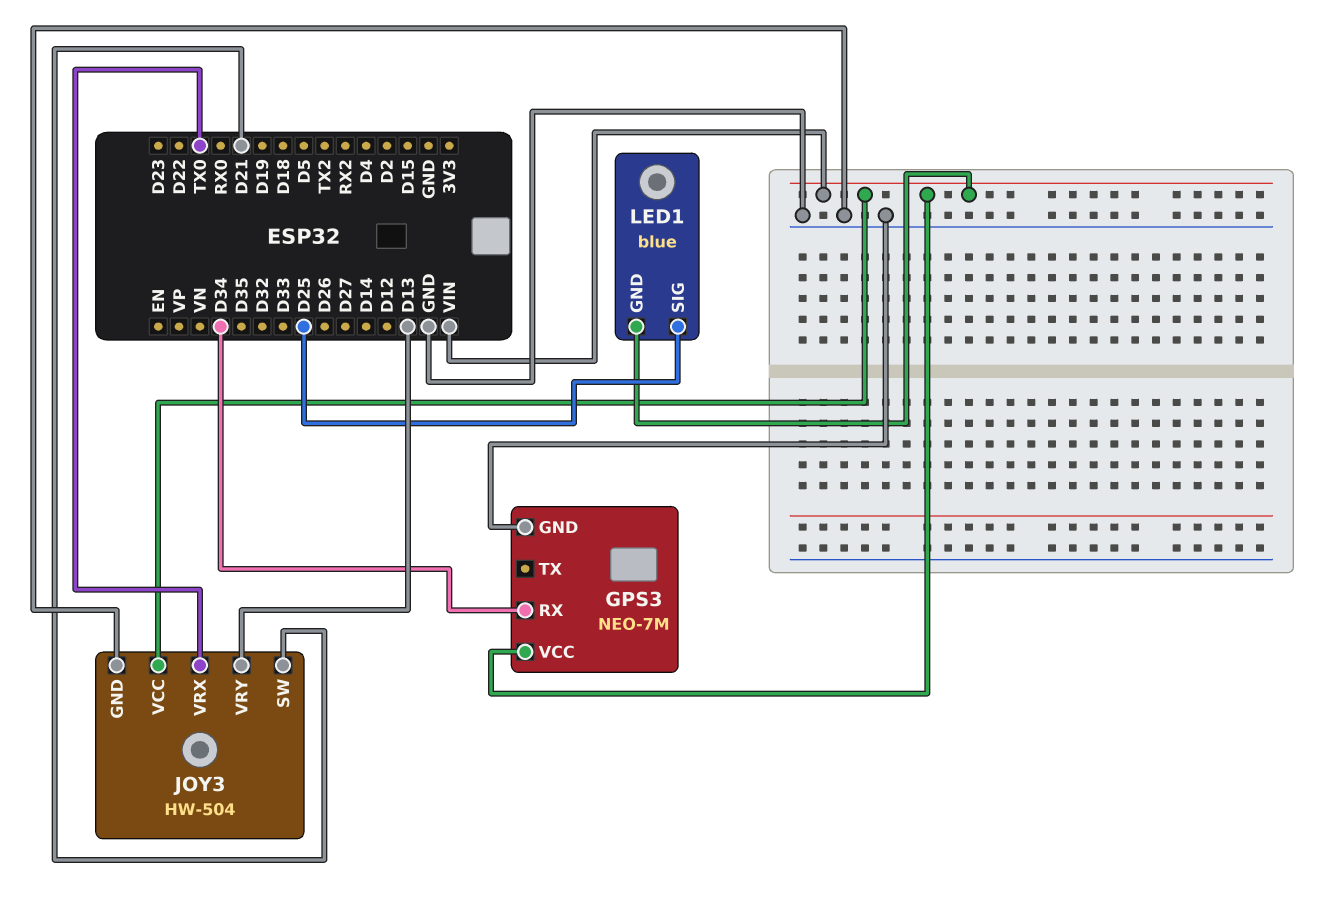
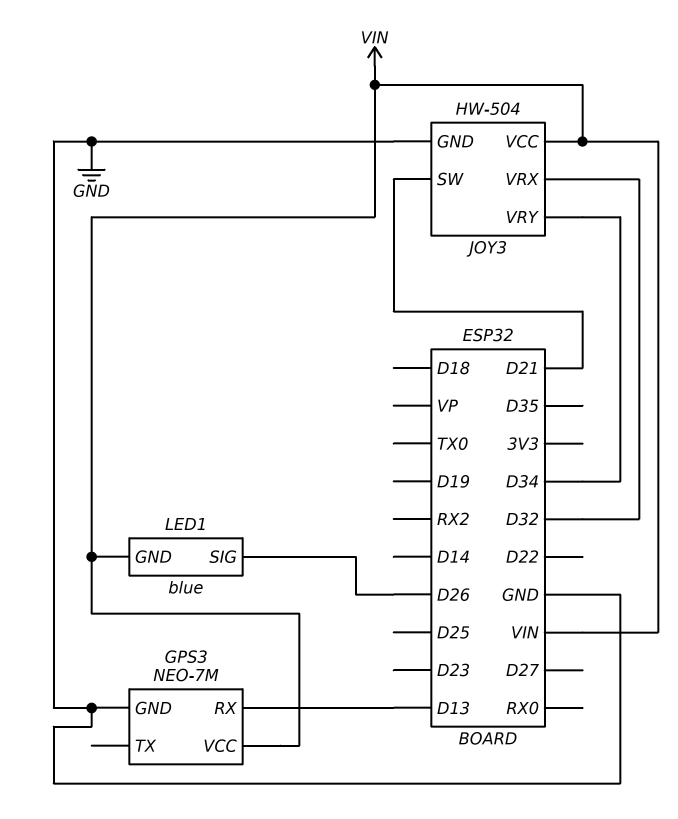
GPS3 pin RX: D34 -> D13
JOY3 pin VRX: TX0 -> D32
JOY3 pin VRY: D13 -> D34
LED1 pin SIG: D25 -> D26

